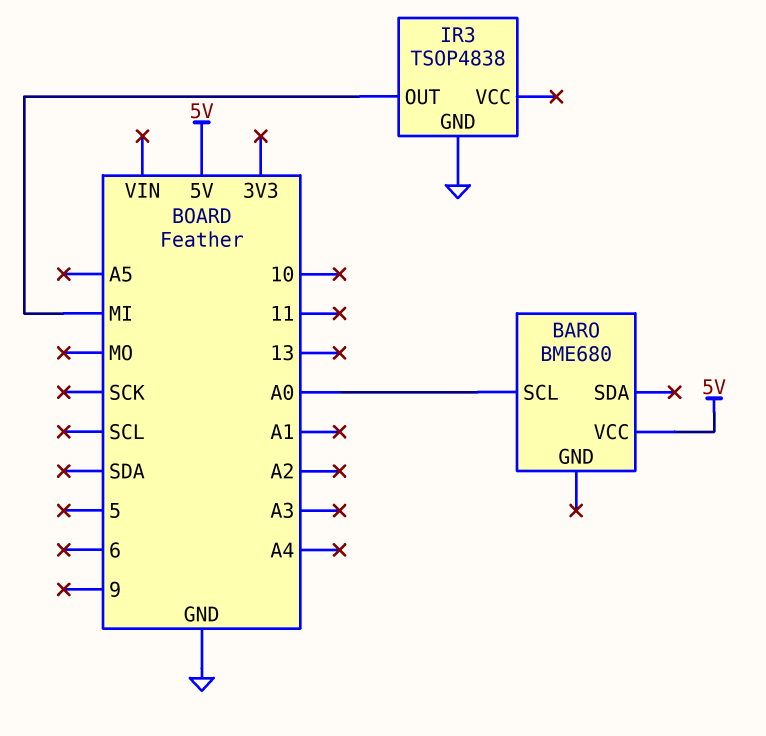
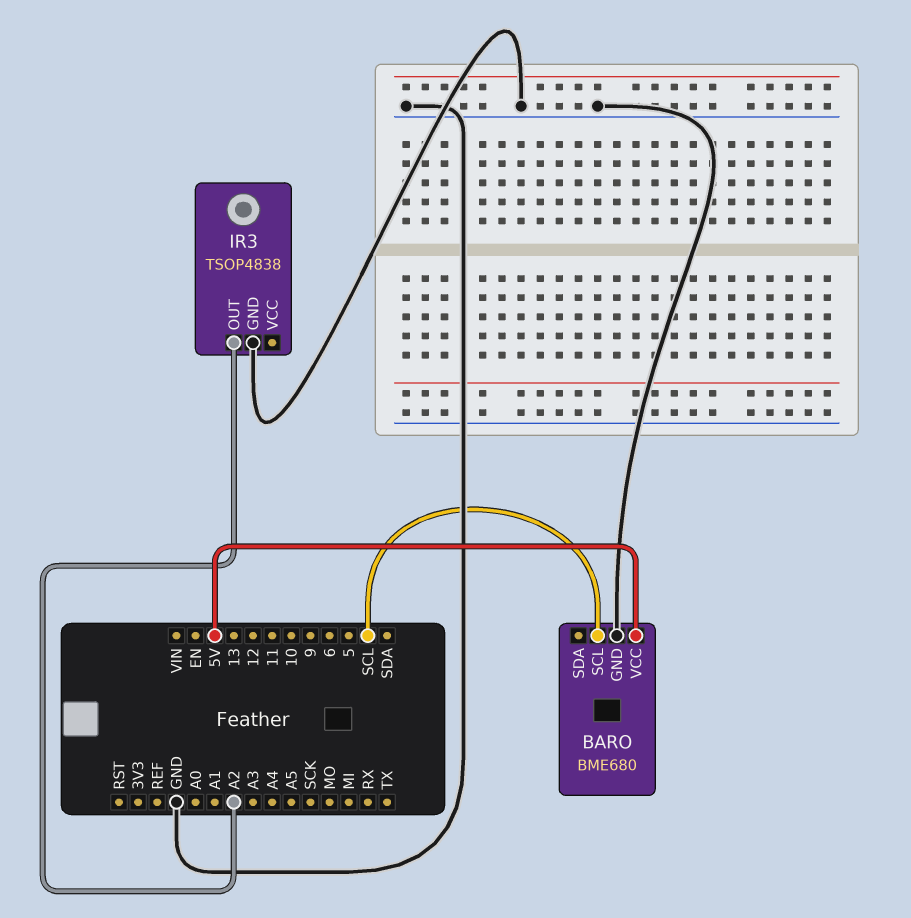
BARO pin GND: none -> GND
BARO pin SCL: A0 -> SCL
IR3 pin OUT: MI -> A2

